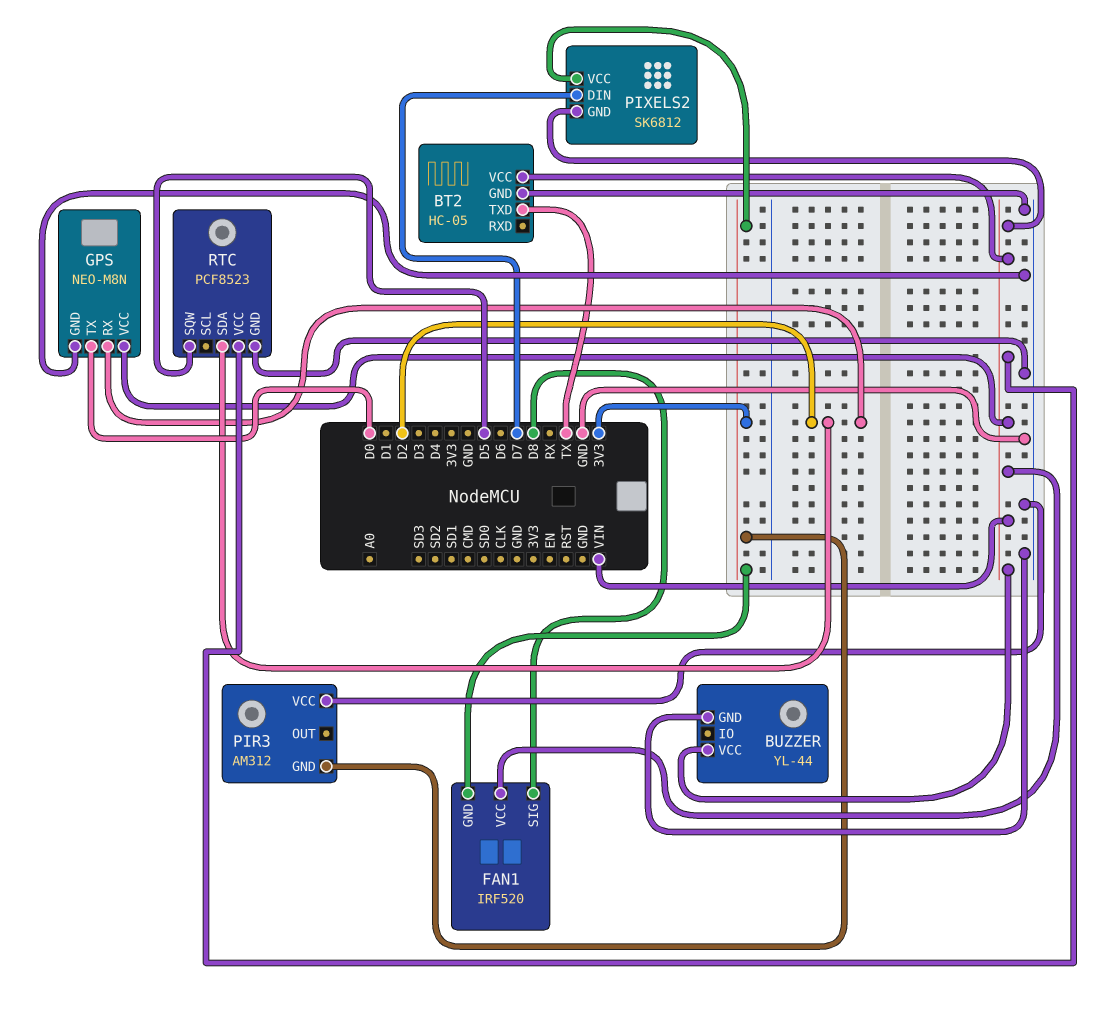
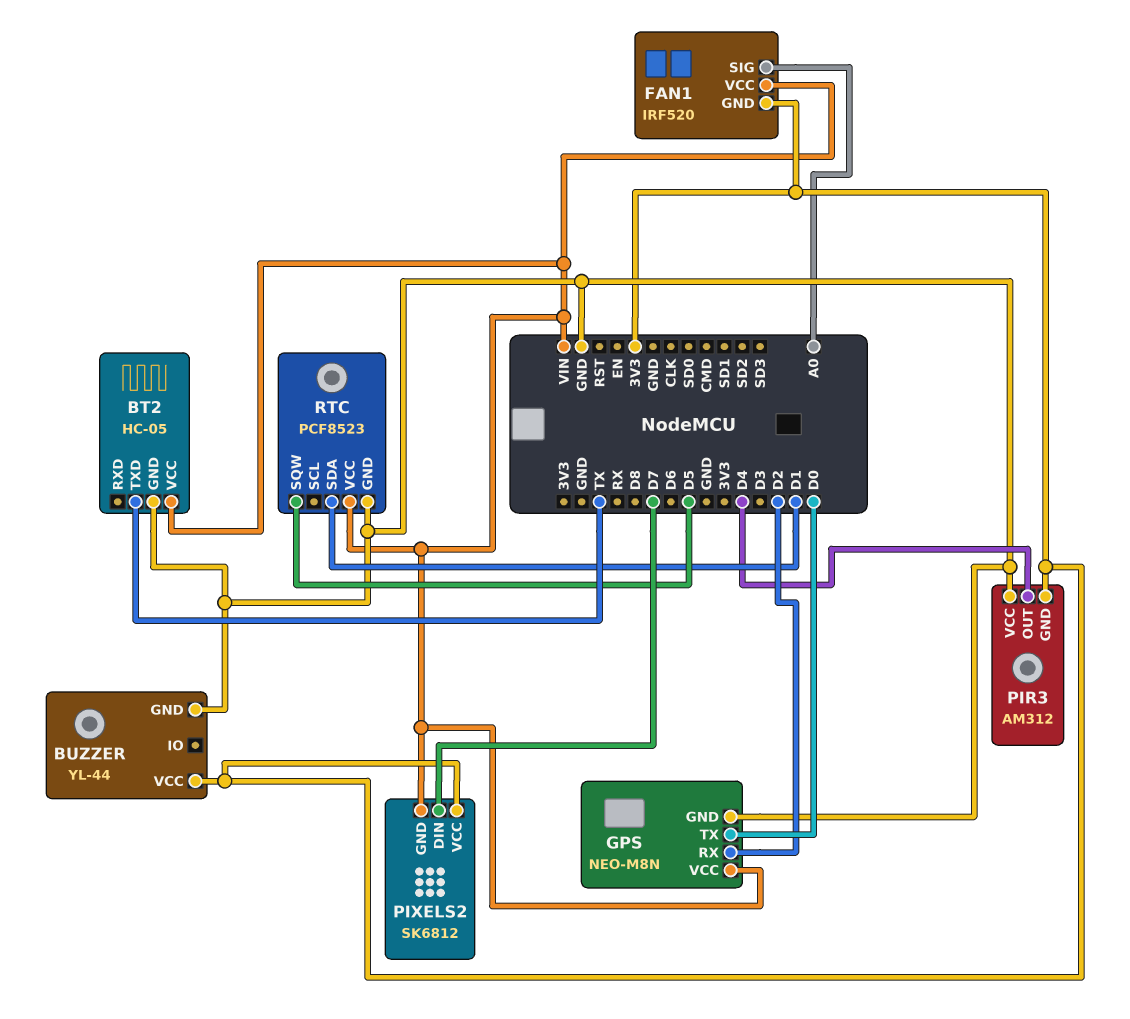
BUZZER pin VCC: VIN -> 3V3
FAN1 pin SIG: D8 -> A0
PIR3 pin OUT: none -> D4
RTC pin SDA: D2 -> D1

